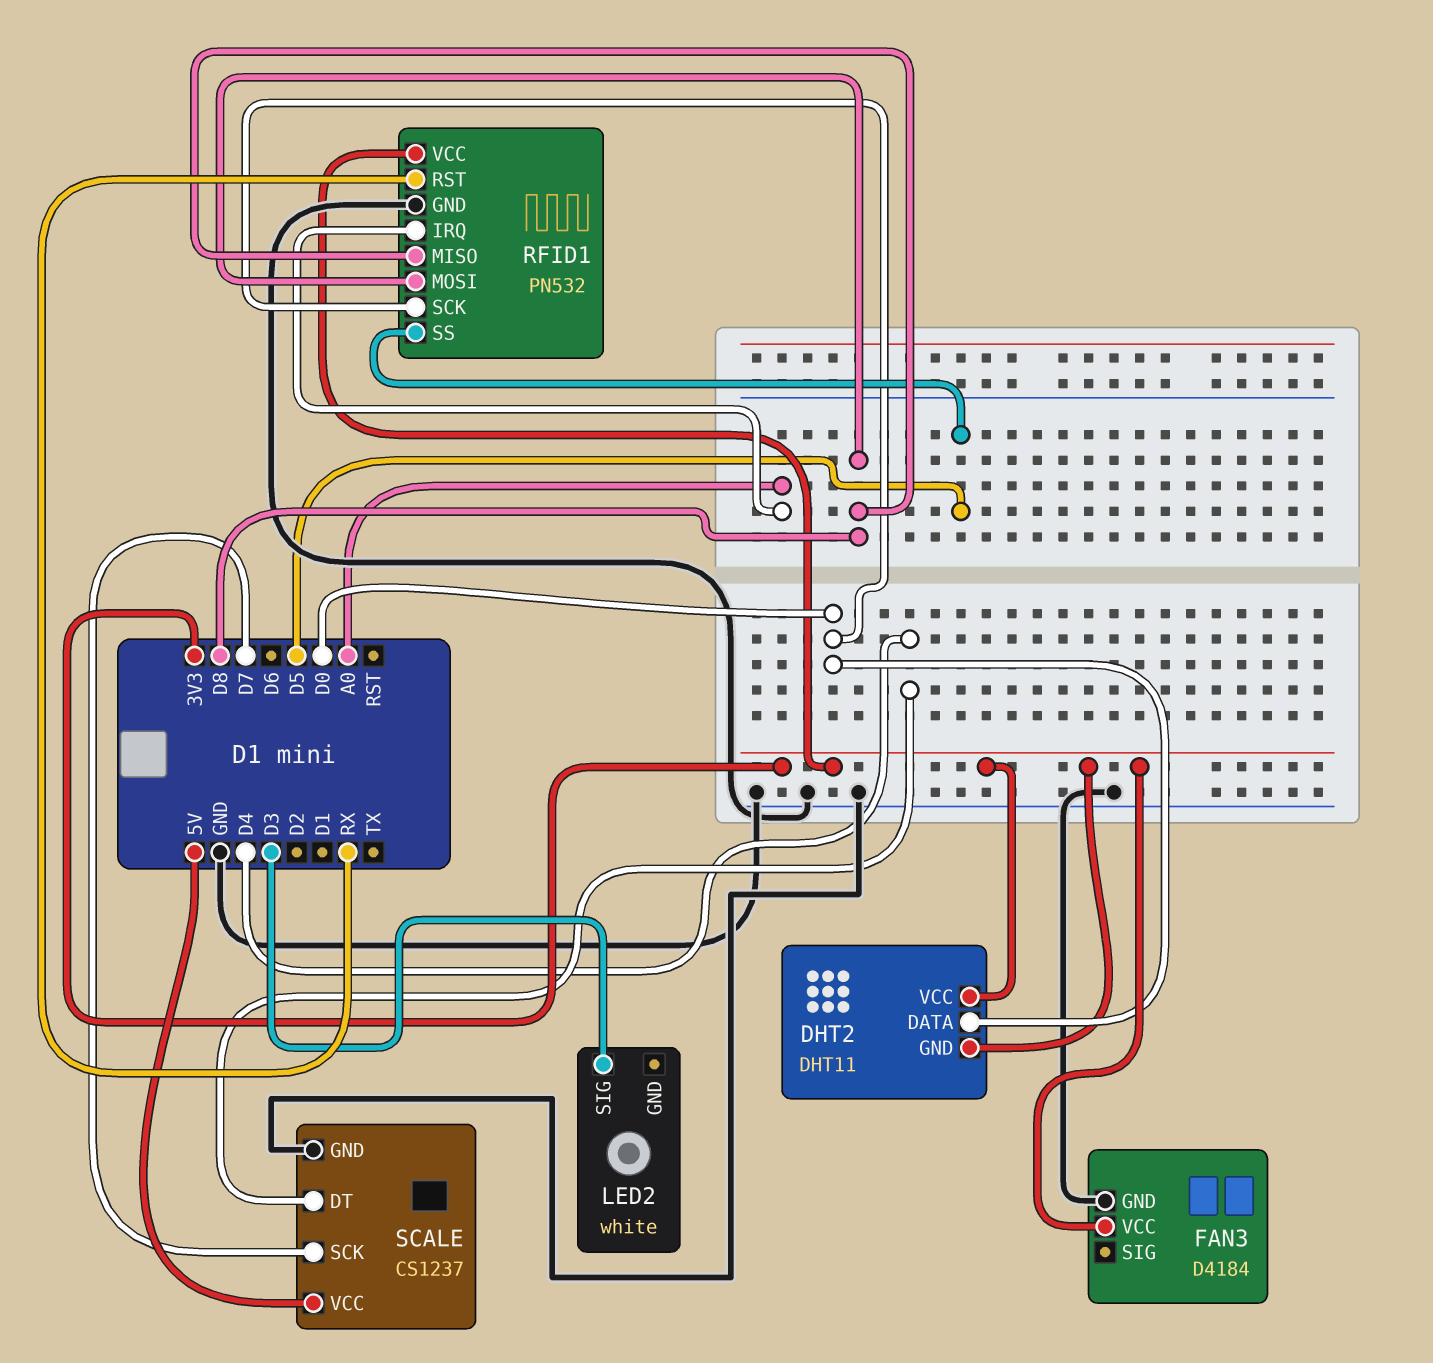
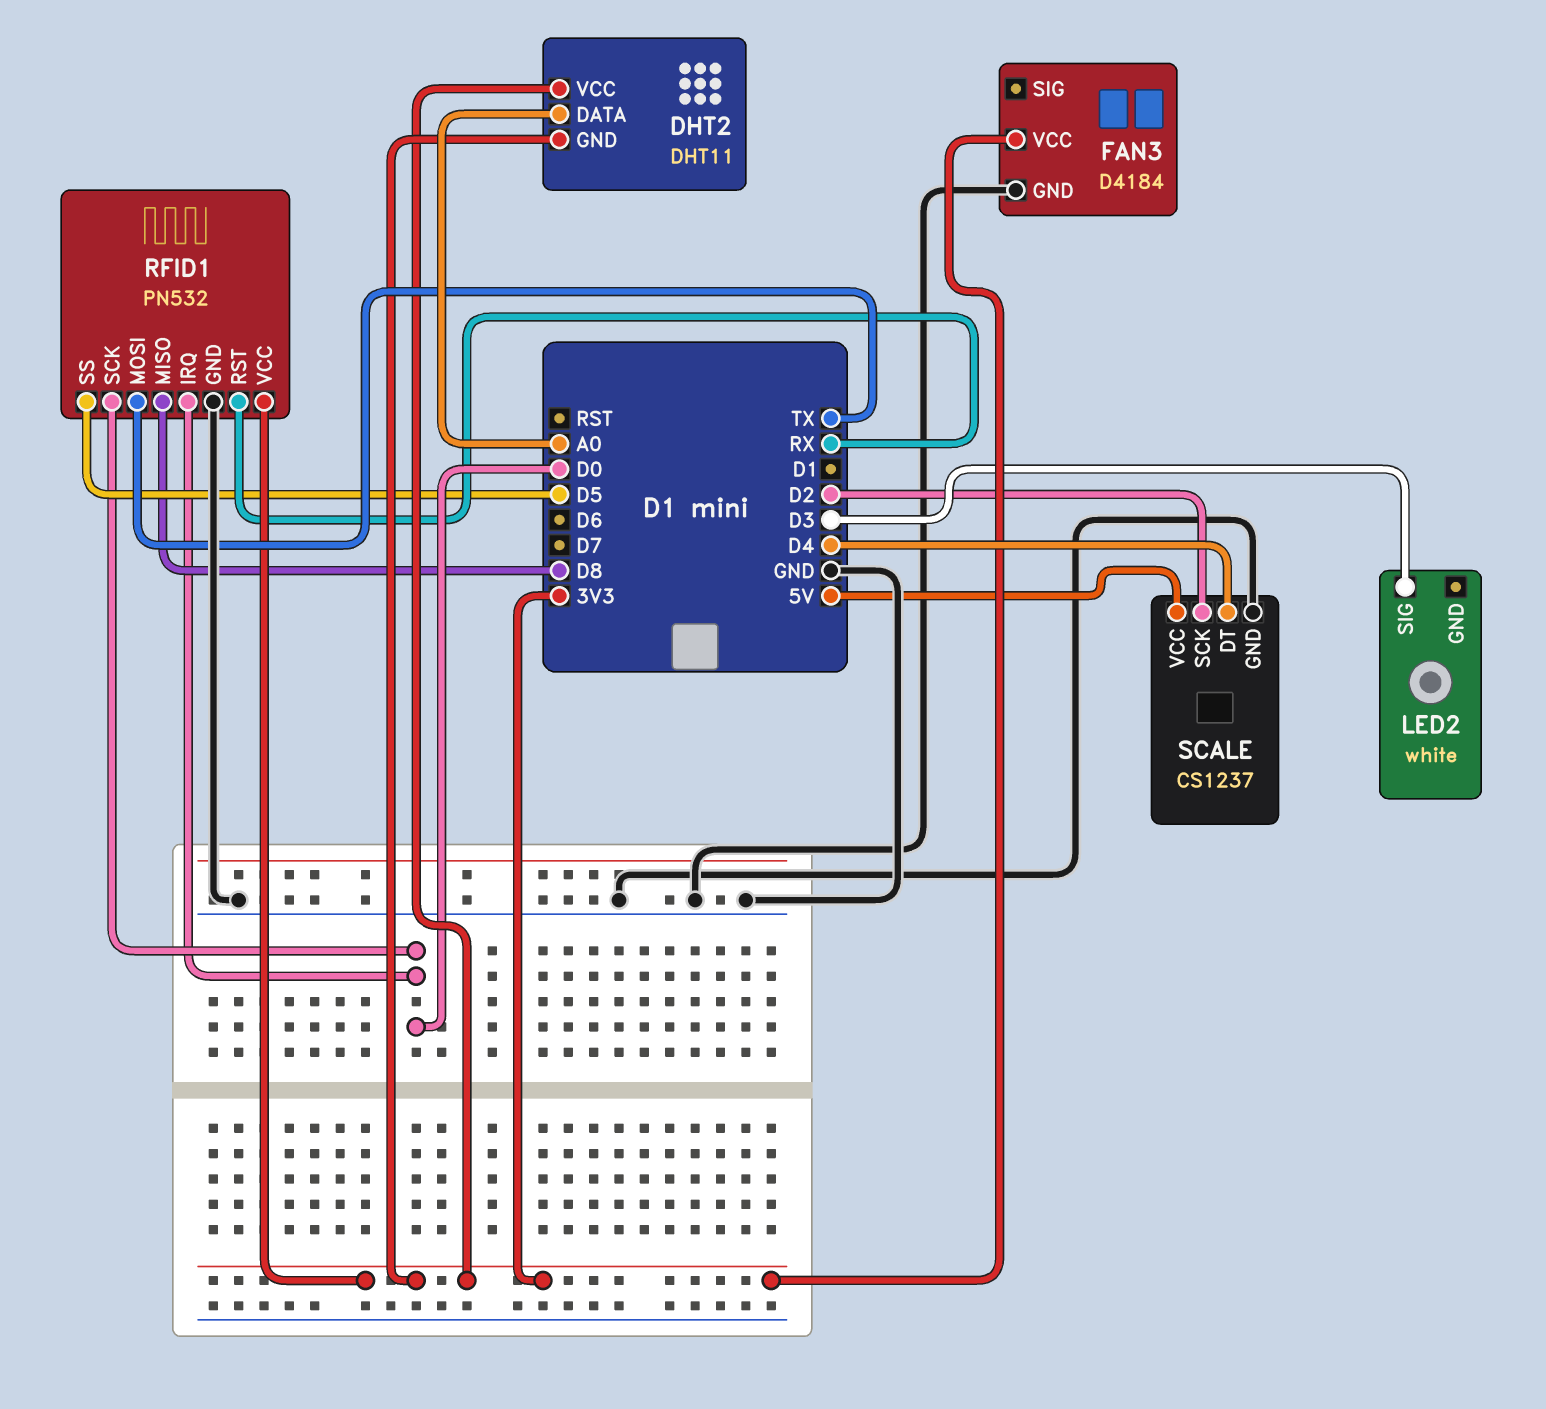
DHT2 pin DATA: D0 -> A0
RFID1 pin IRQ: A0 -> D0
RFID1 pin MOSI: D8 -> TX
SCALE pin SCK: D7 -> D2

